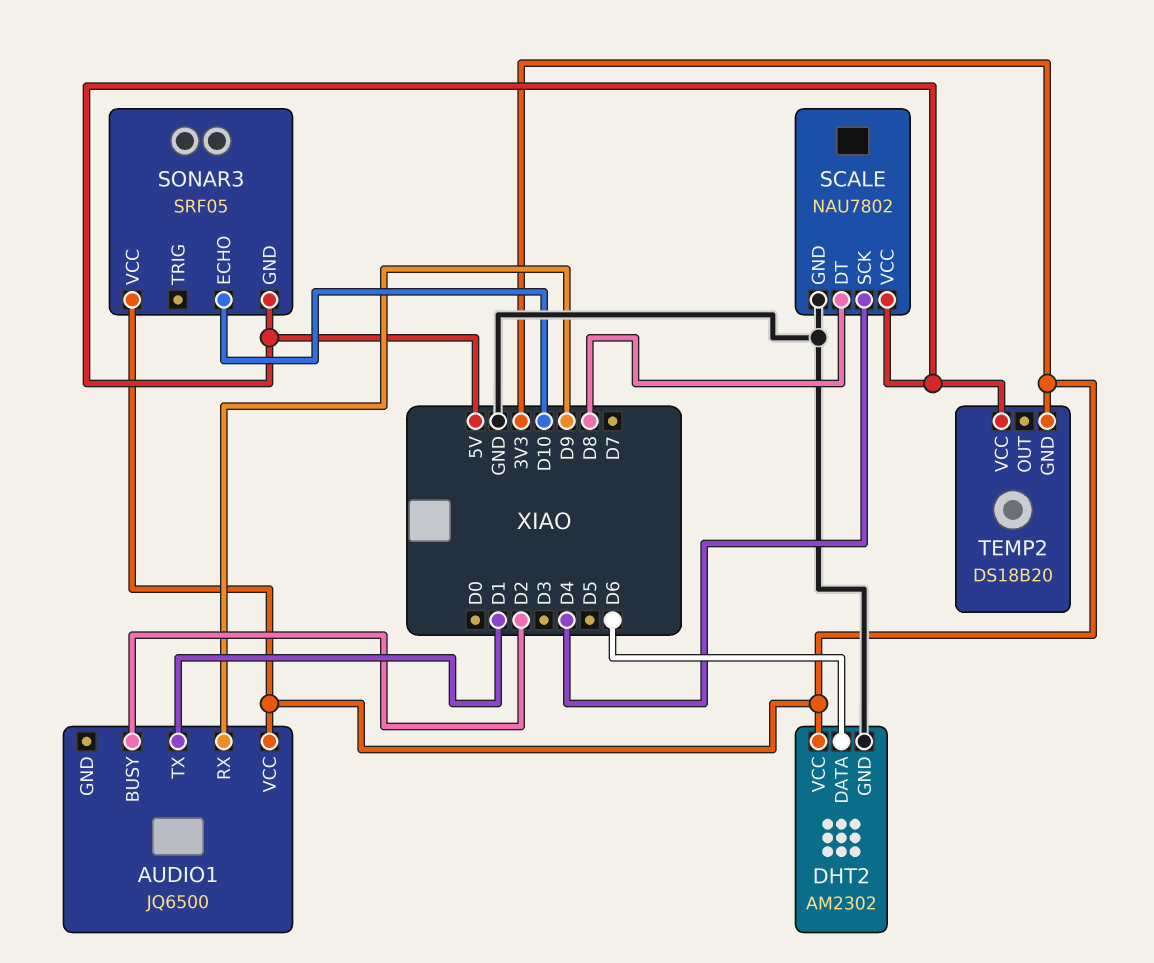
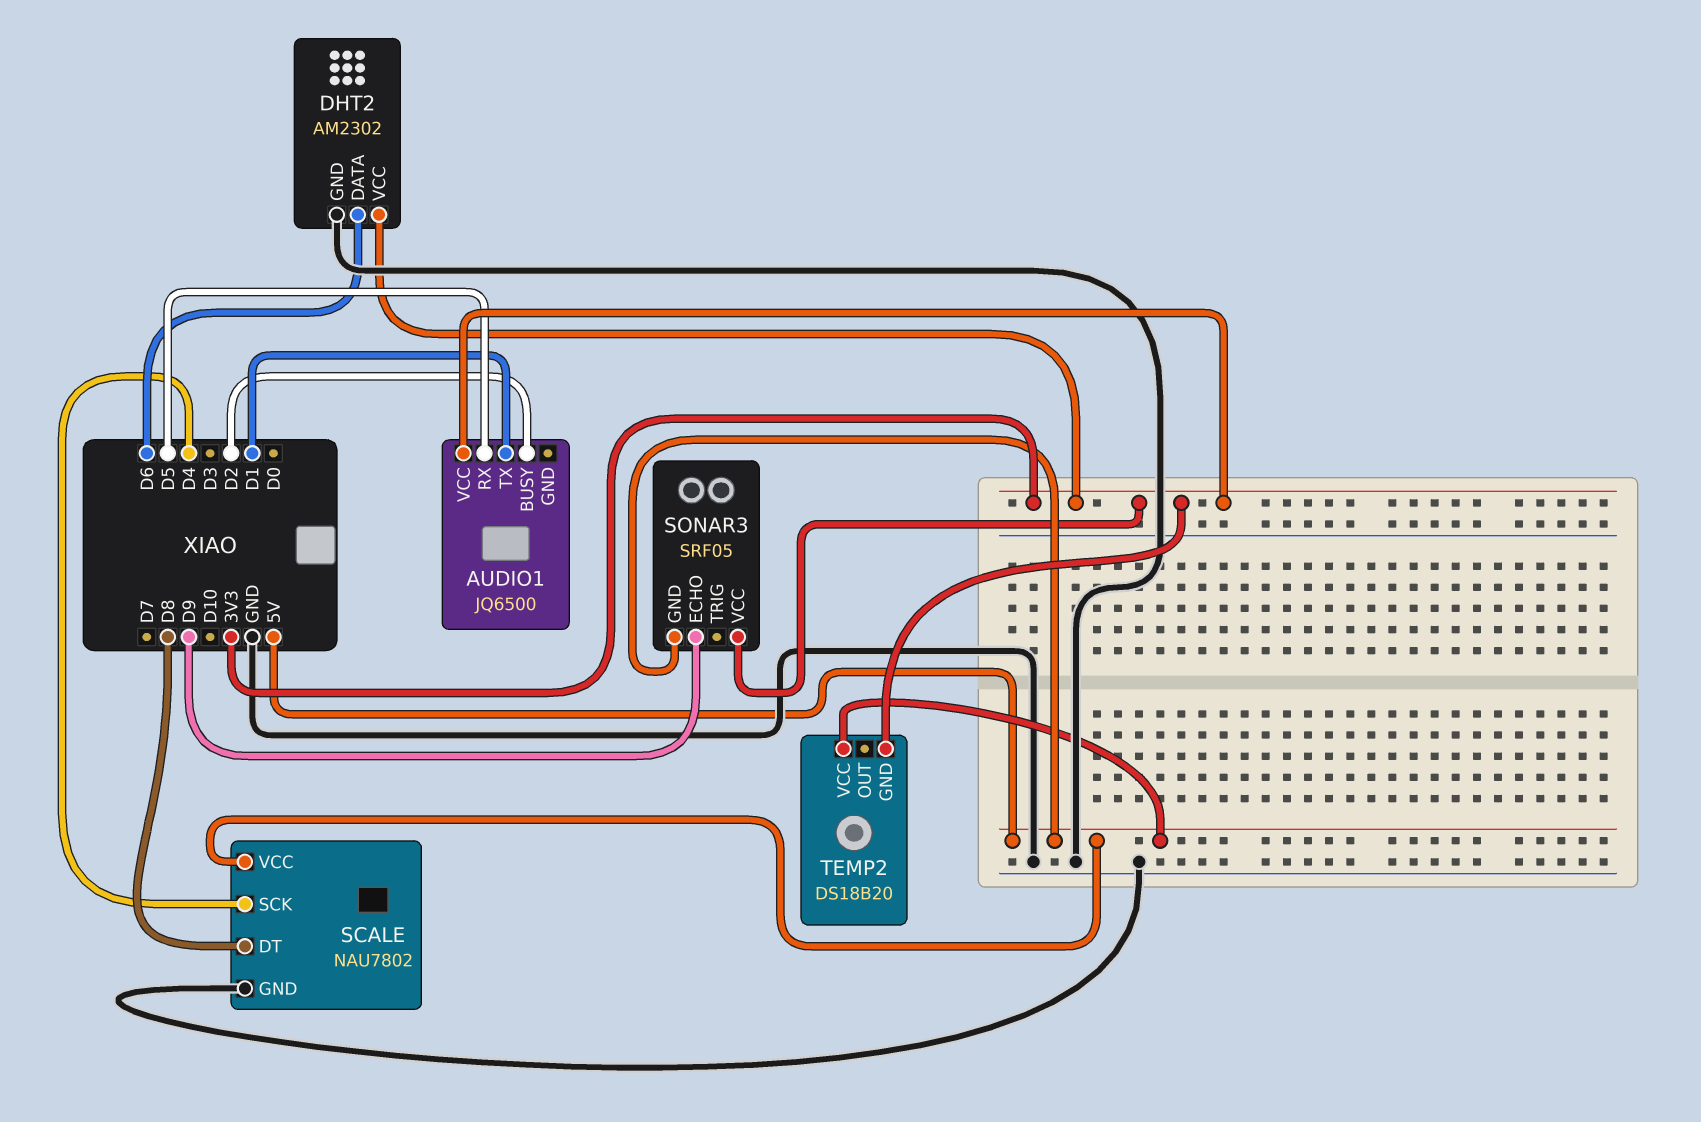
AUDIO1 pin RX: D9 -> D5
SONAR3 pin ECHO: D10 -> D9

